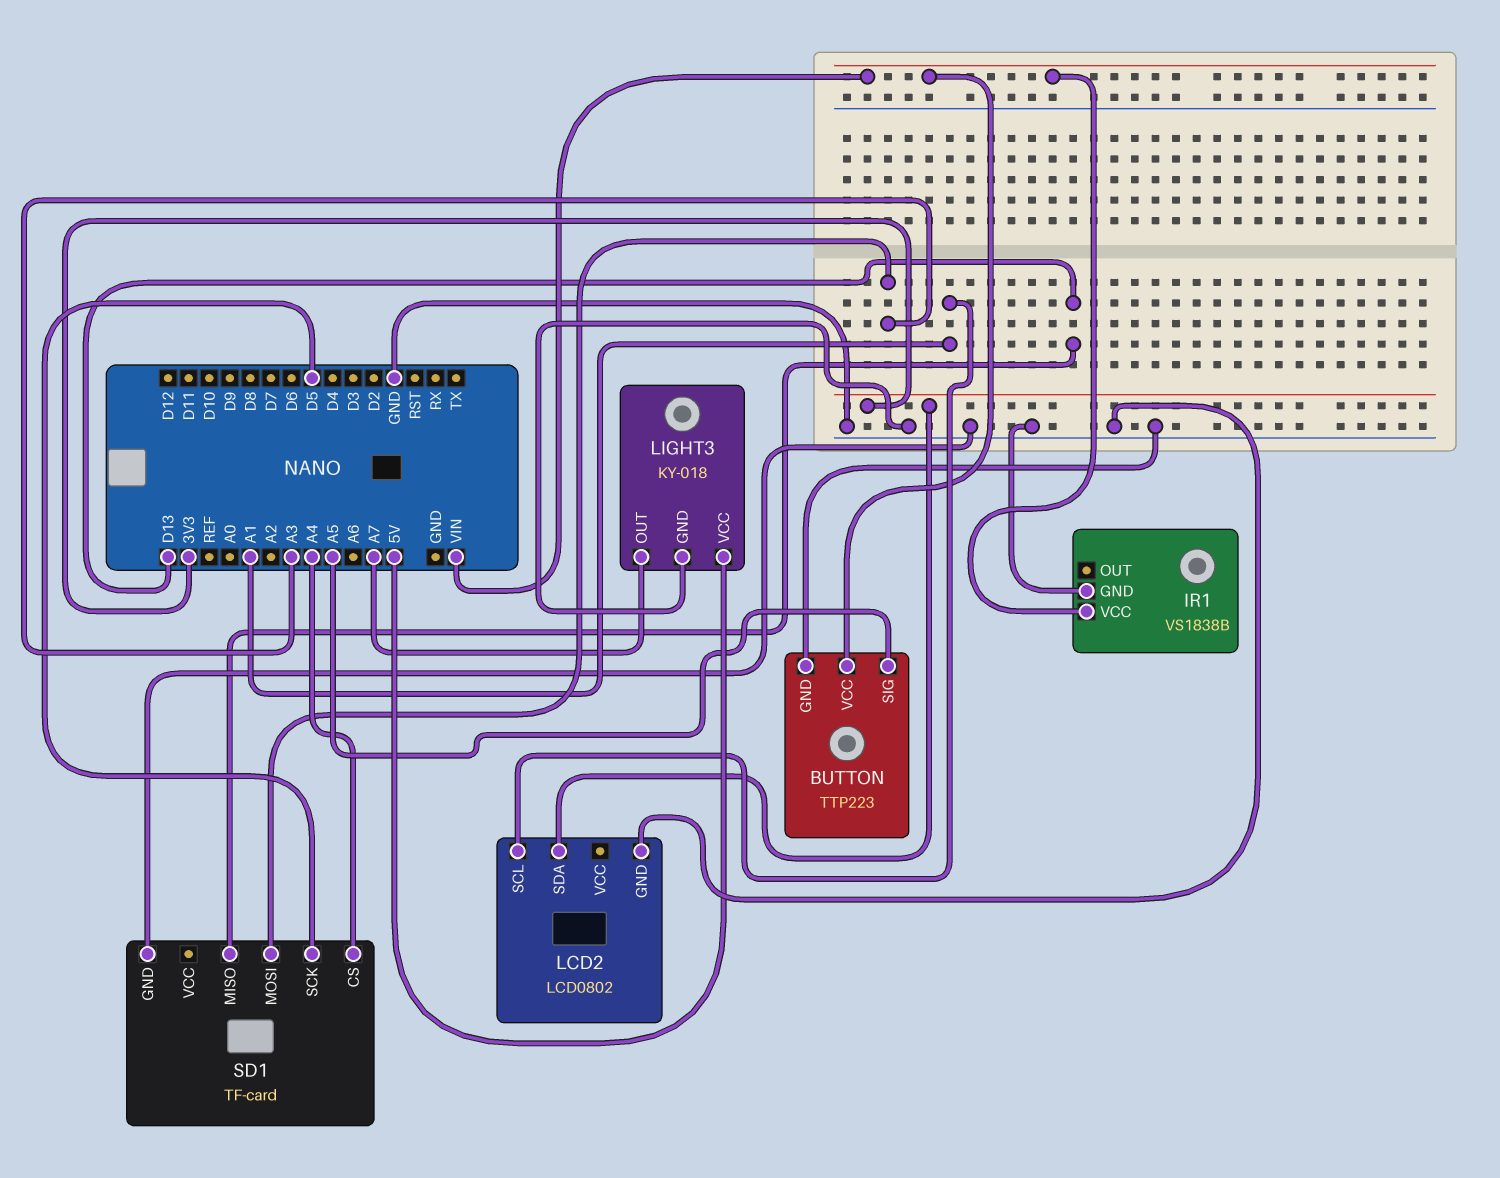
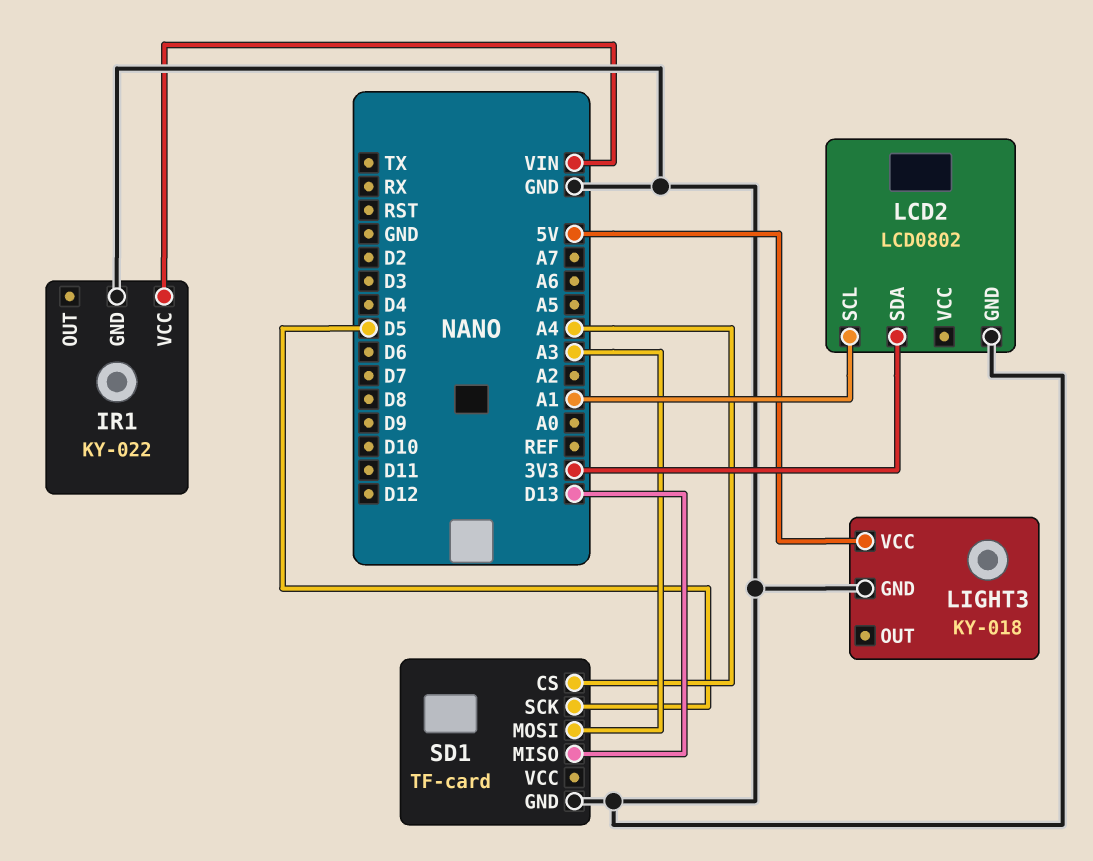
BUTTON: TTP223 -> none
BUTTON pin GND: GND -> none
BUTTON pin SIG: A5 -> none
BUTTON pin VCC: VIN -> none
IR1: VS1838B -> KY-022
LIGHT3 pin OUT: A7 -> none

